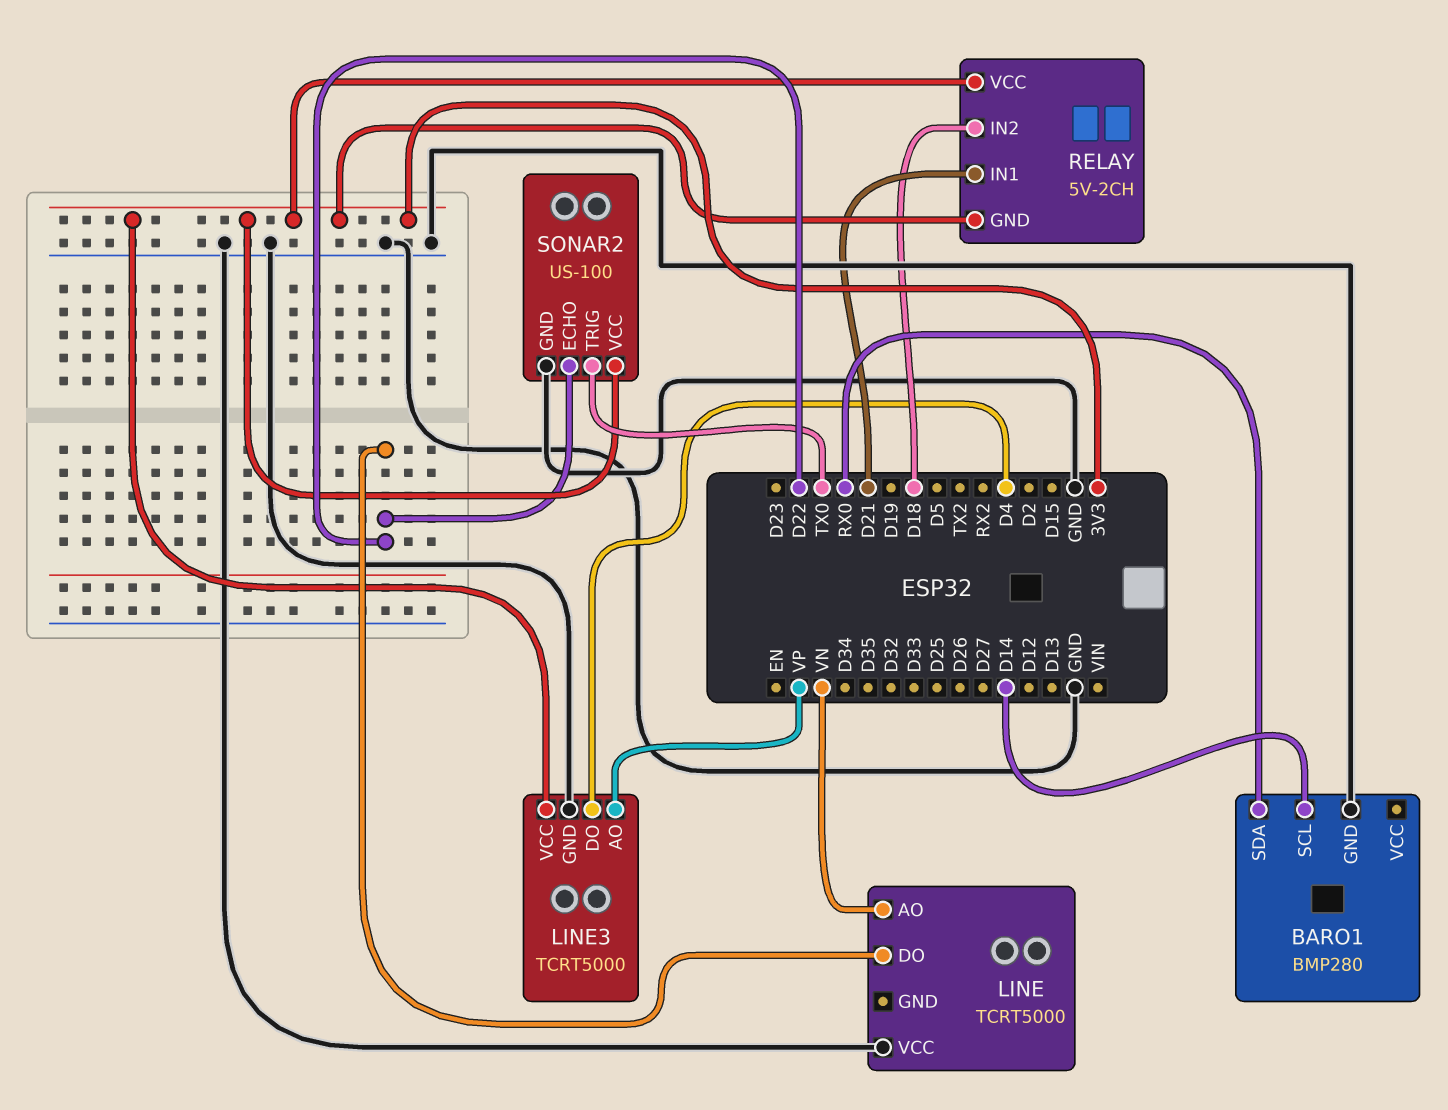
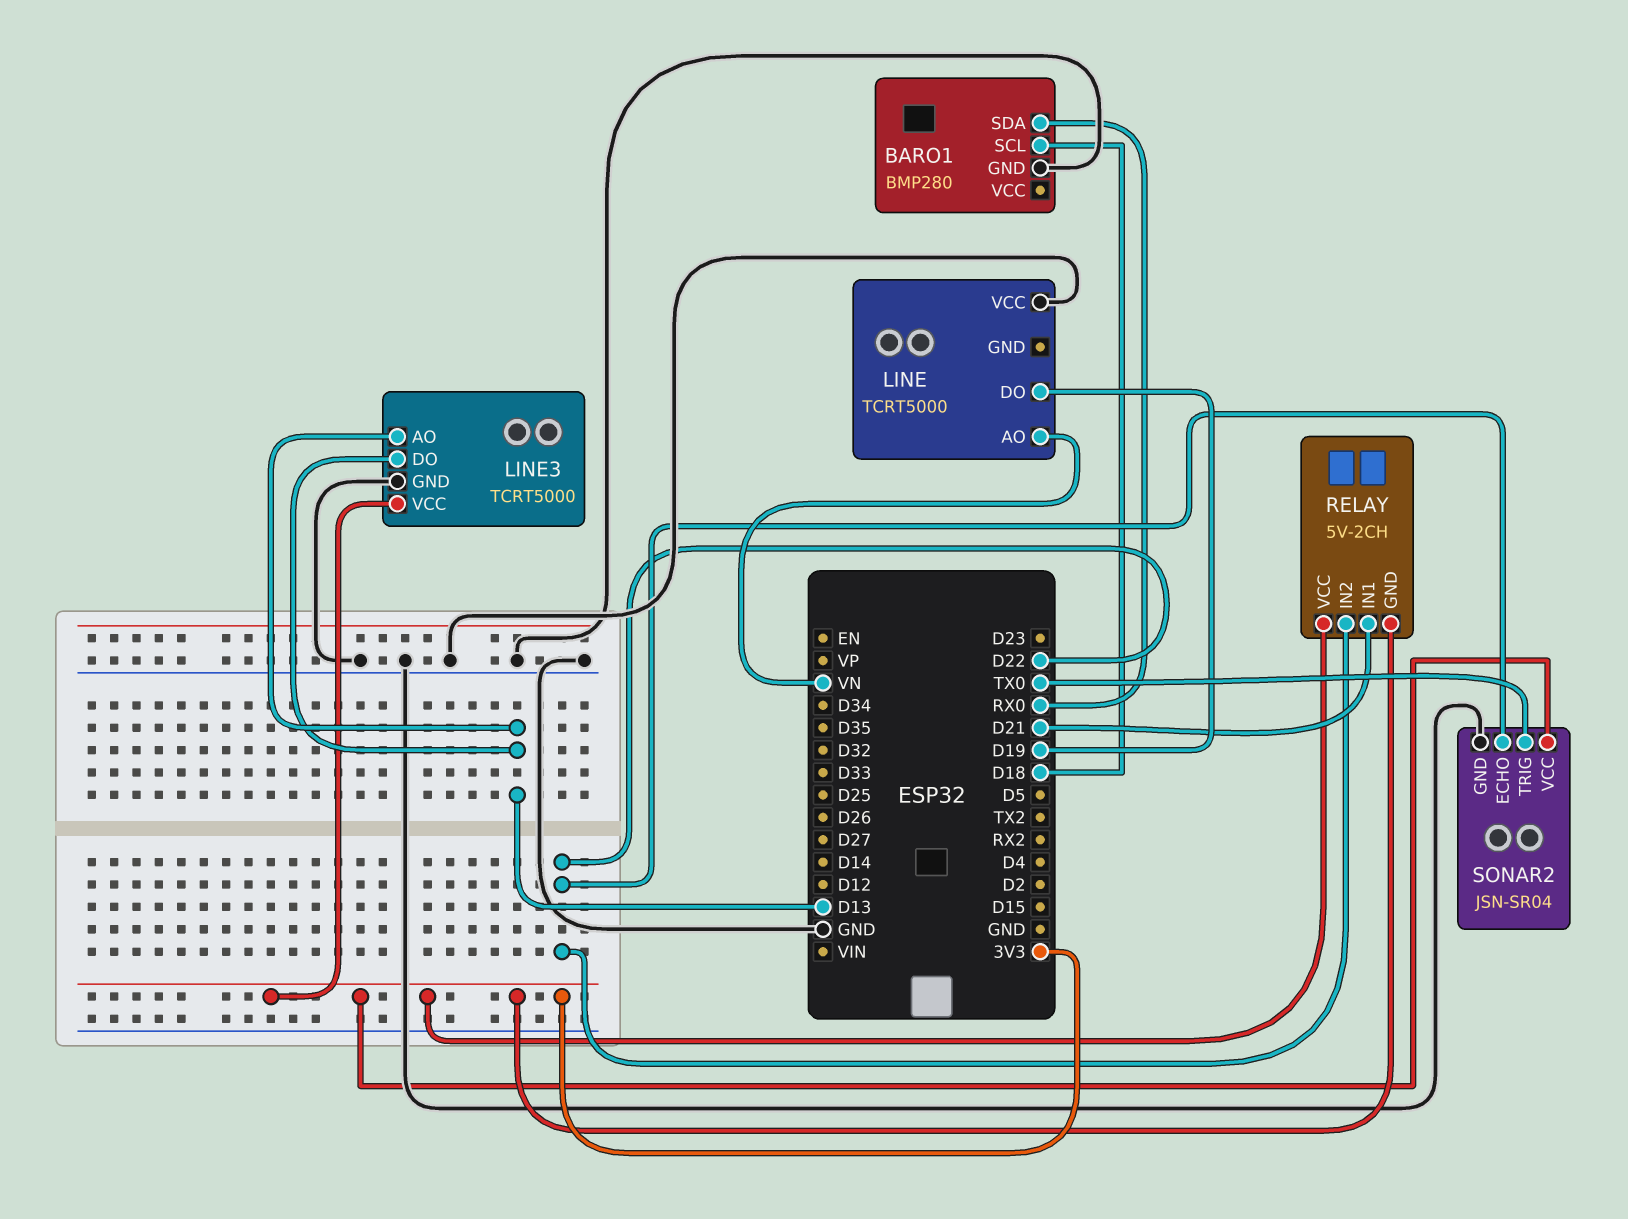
BARO1 pin SCL: D14 -> D18
LINE pin DO: D22 -> D19
LINE3 pin AO: VP -> D13
LINE3 pin DO: D4 -> D13
RELAY pin IN2: D18 -> D22
SONAR2: US-100 -> JSN-SR04

